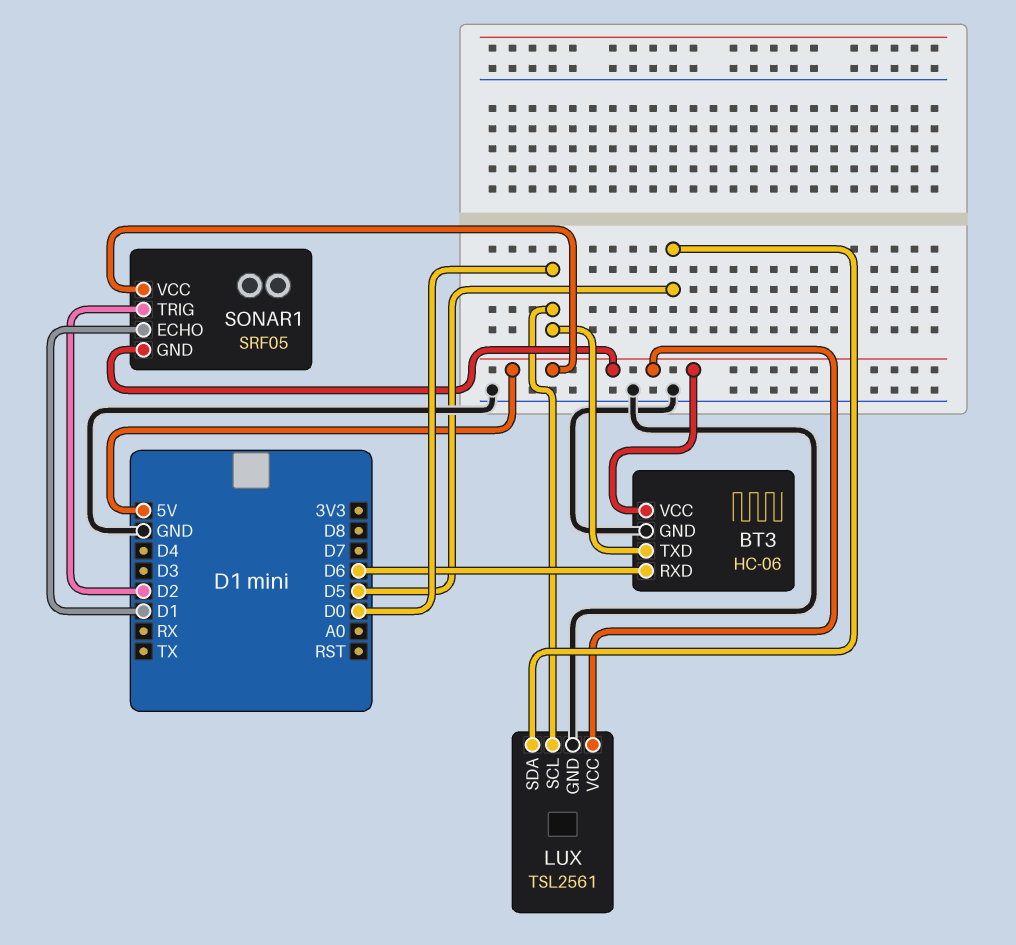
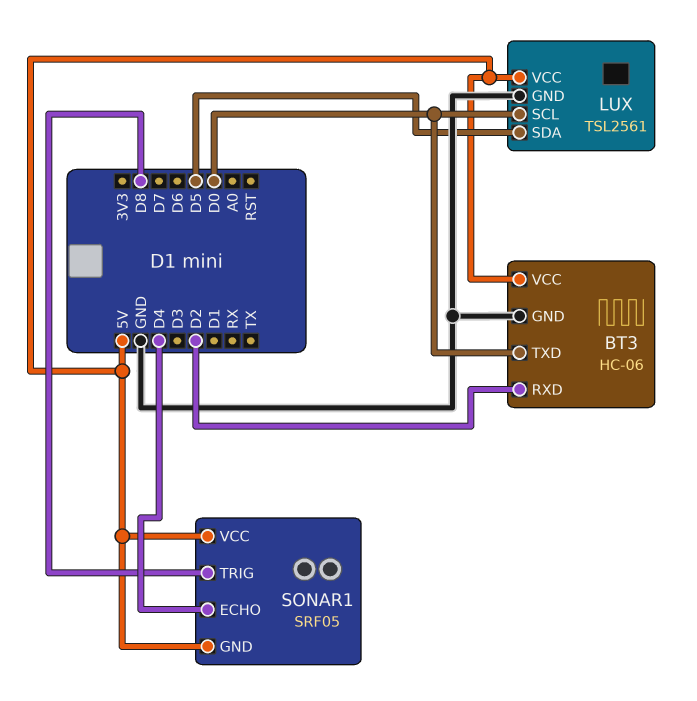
BT3 pin RXD: D6 -> D2
SONAR1 pin ECHO: D1 -> D4
SONAR1 pin TRIG: D2 -> D8

